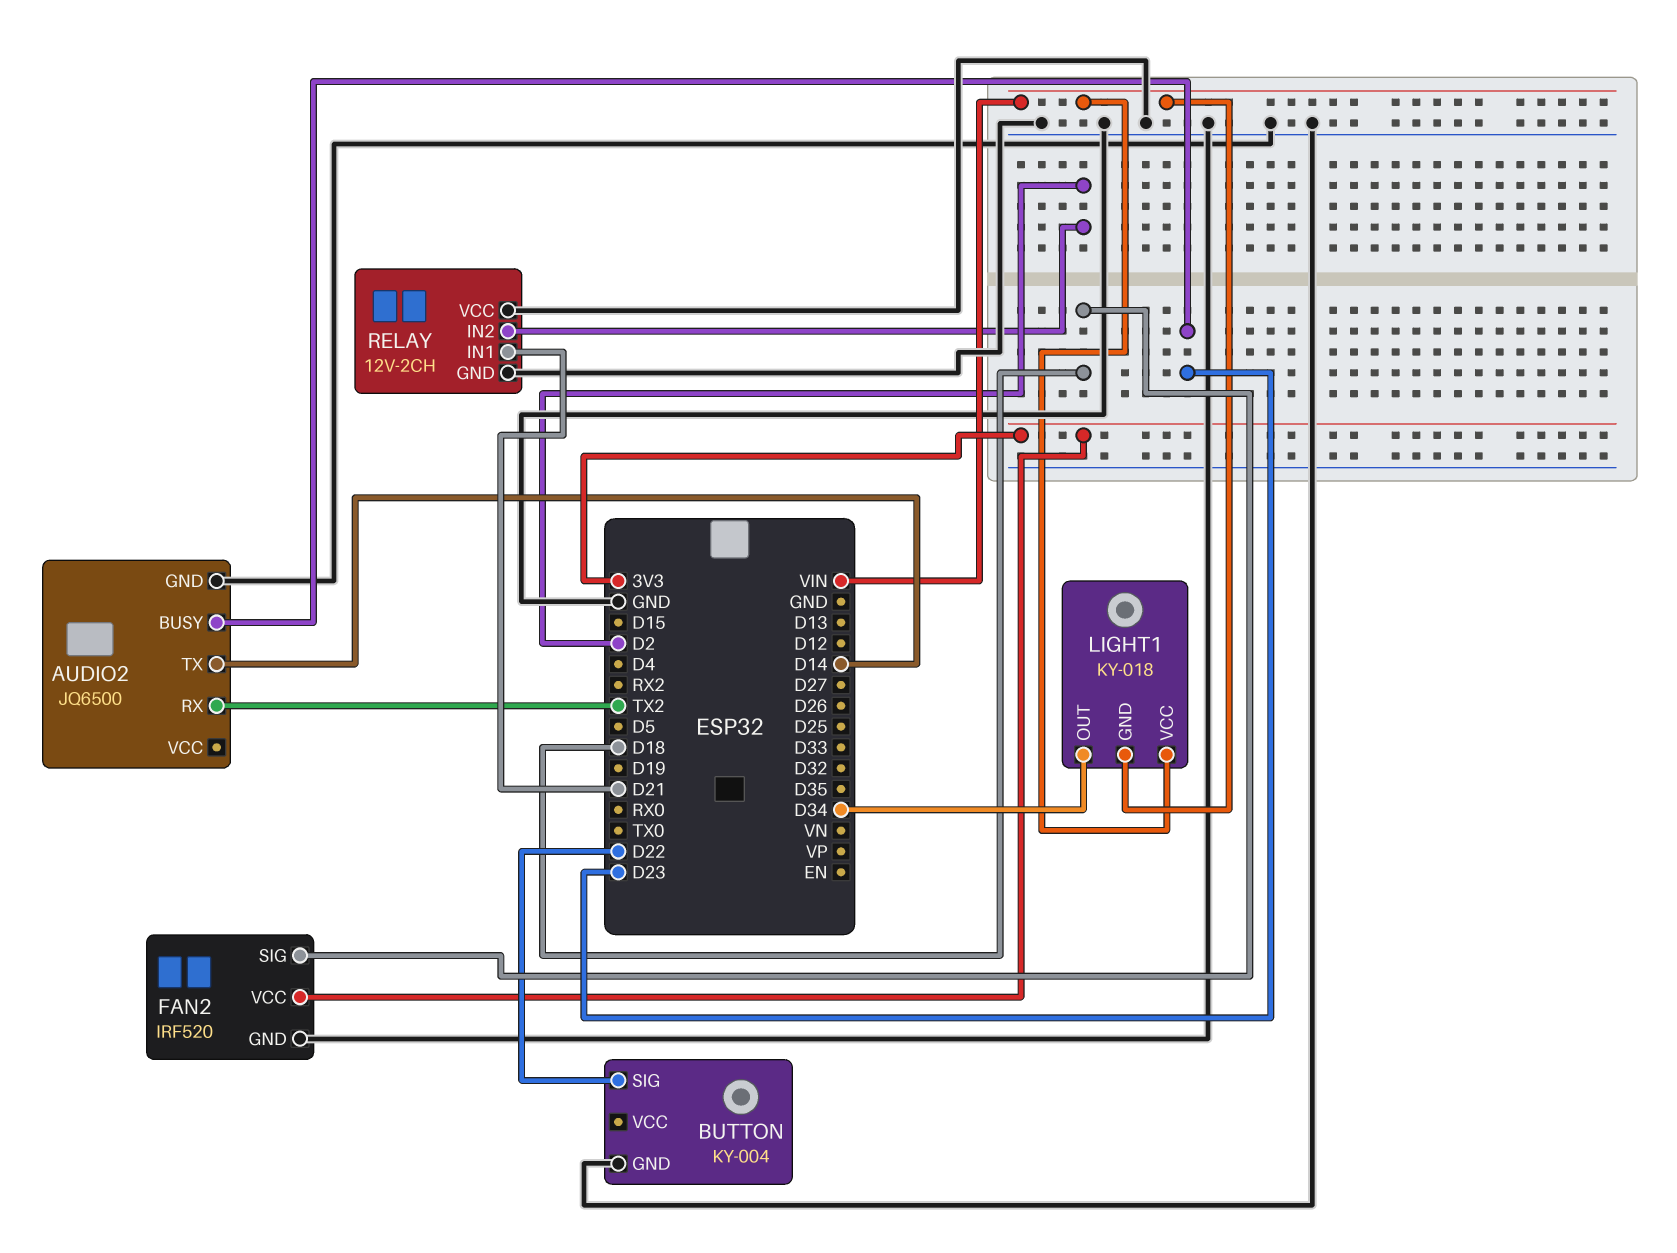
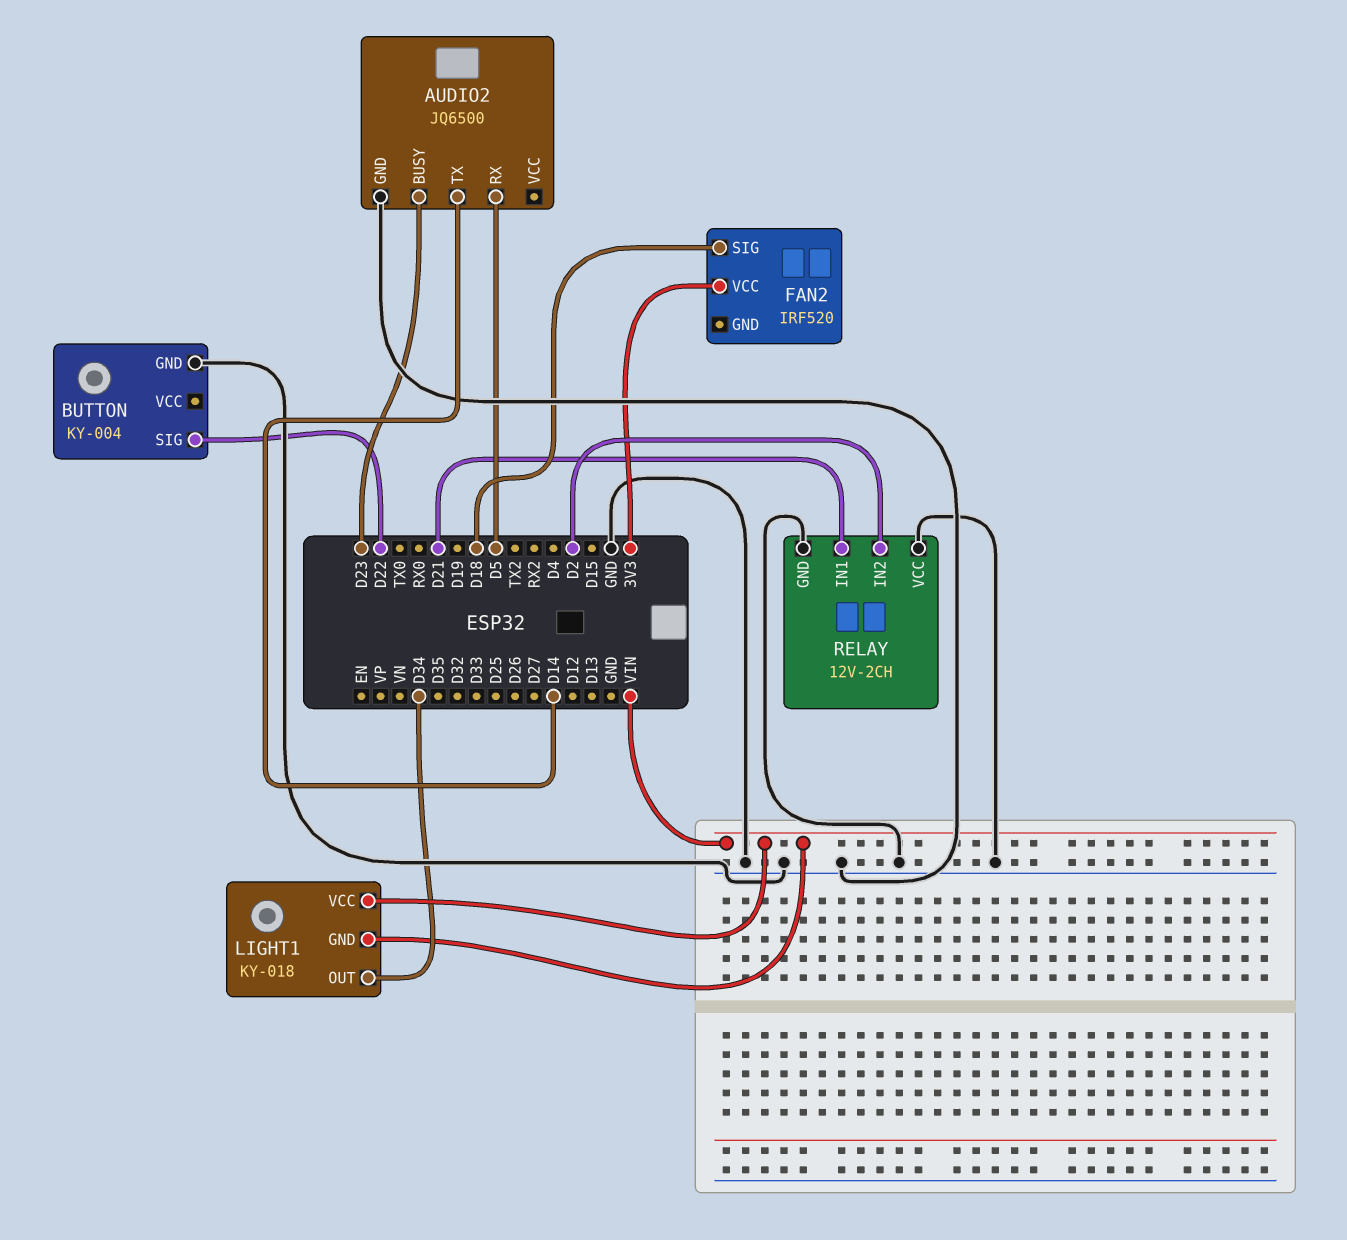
AUDIO2 pin RX: TX2 -> D5
FAN2 pin GND: GND -> none

